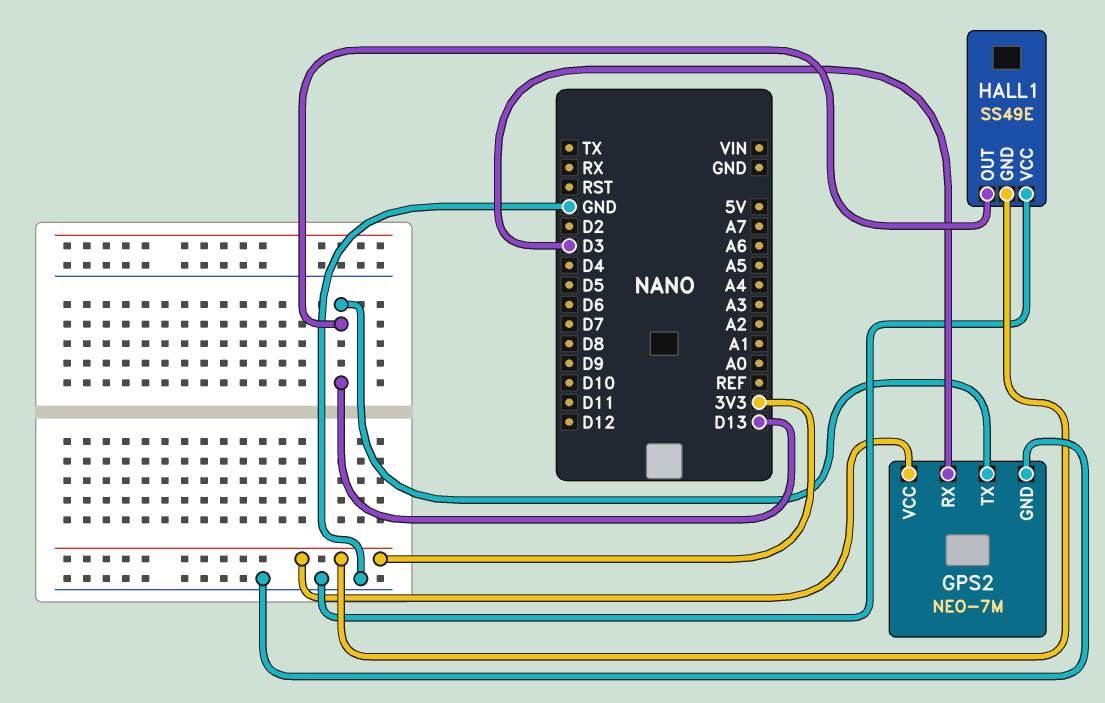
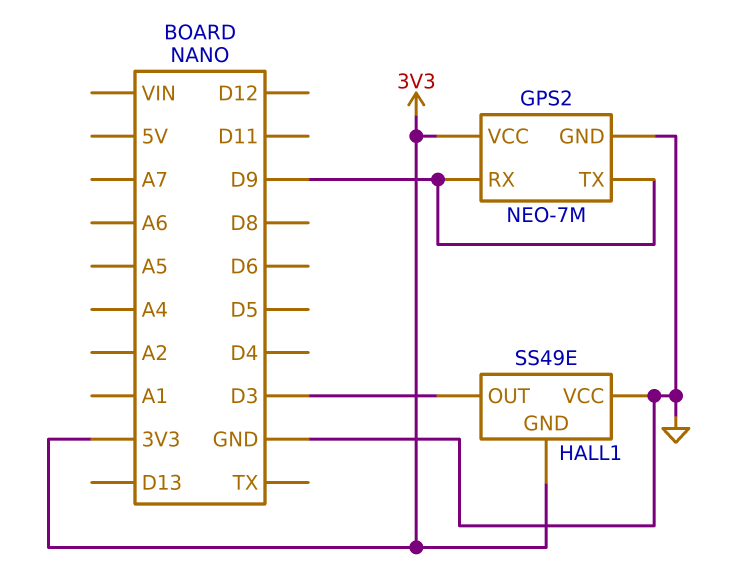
GPS2 pin RX: D3 -> D9
GPS2 pin TX: D13 -> D9
HALL1 pin OUT: D13 -> D3

